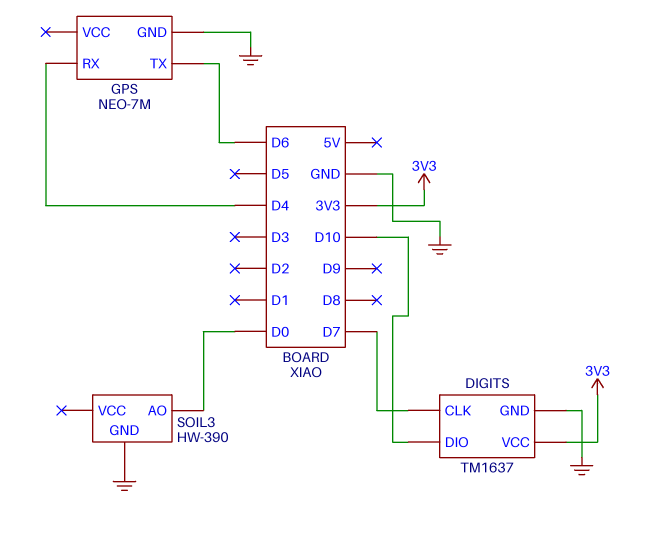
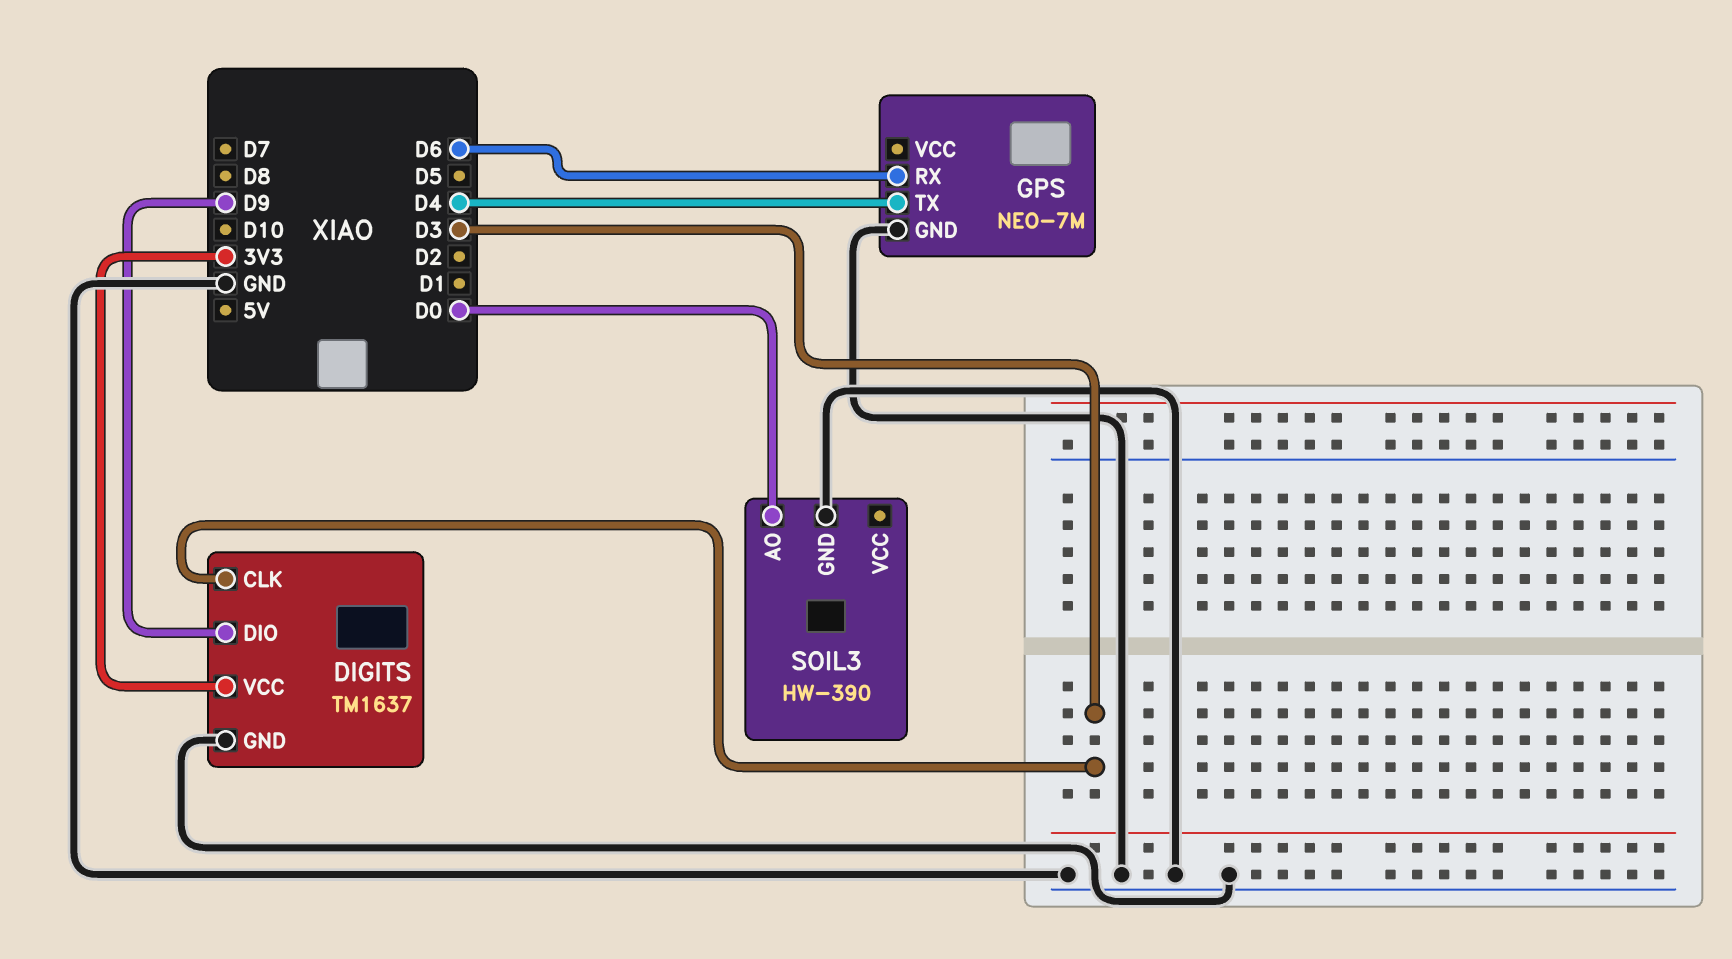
DIGITS pin CLK: D7 -> D3
DIGITS pin DIO: D10 -> D9
GPS pin RX: D4 -> D6
GPS pin TX: D6 -> D4

